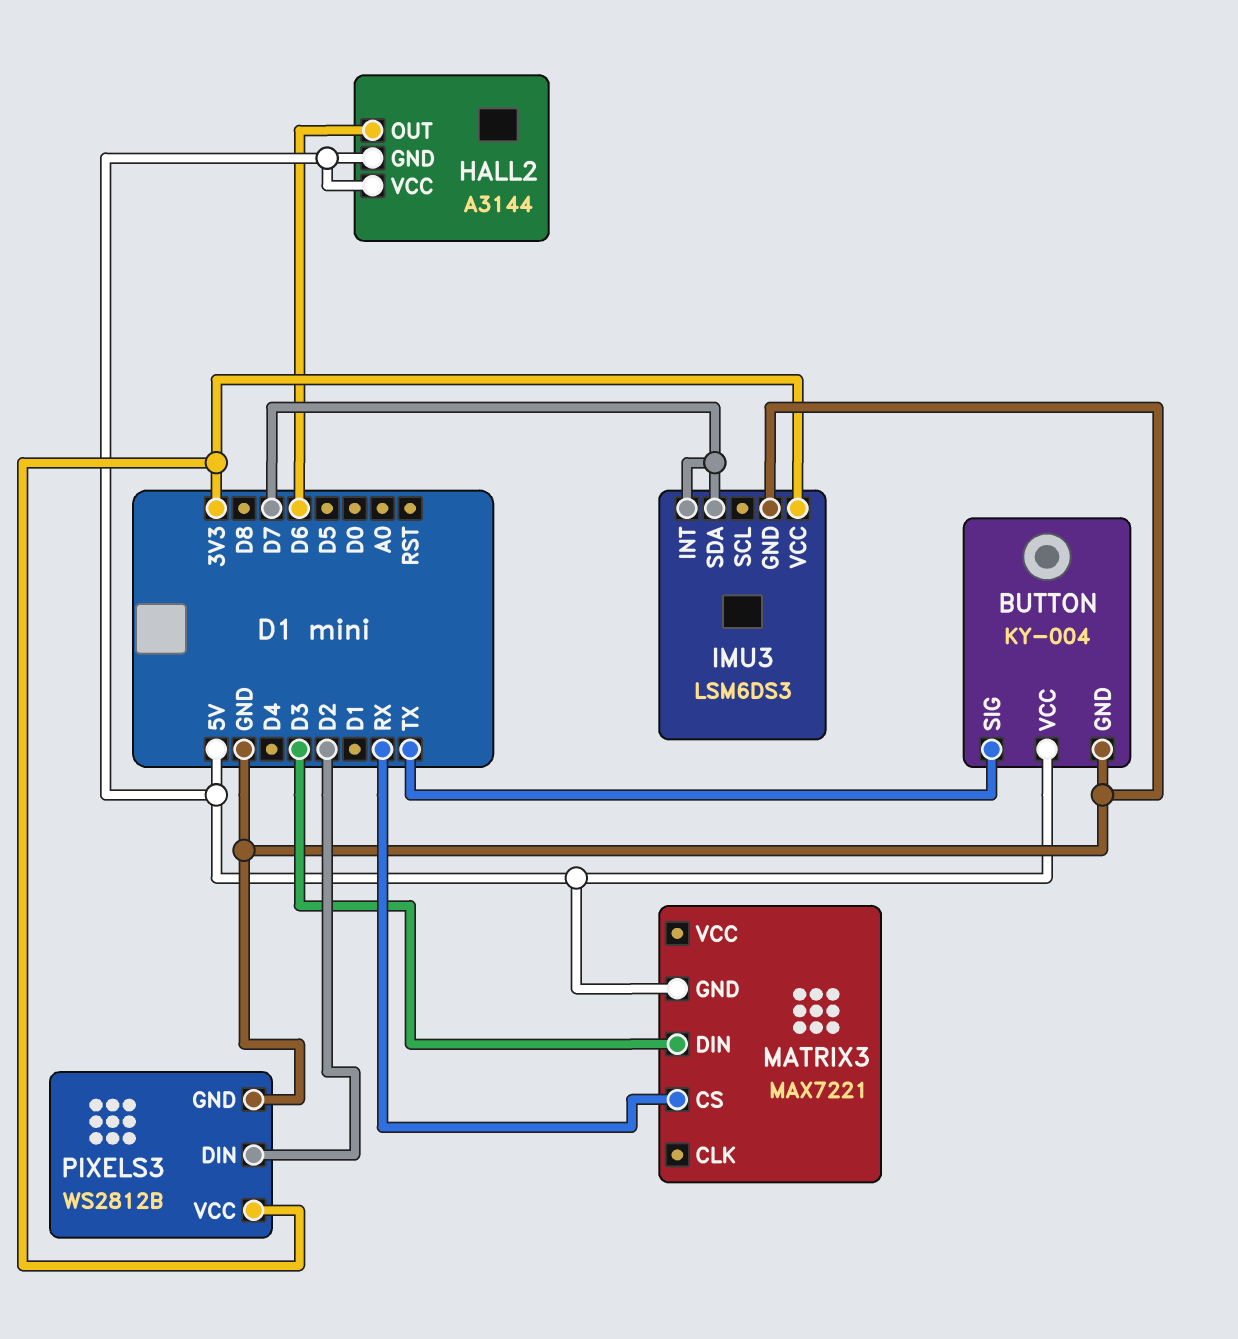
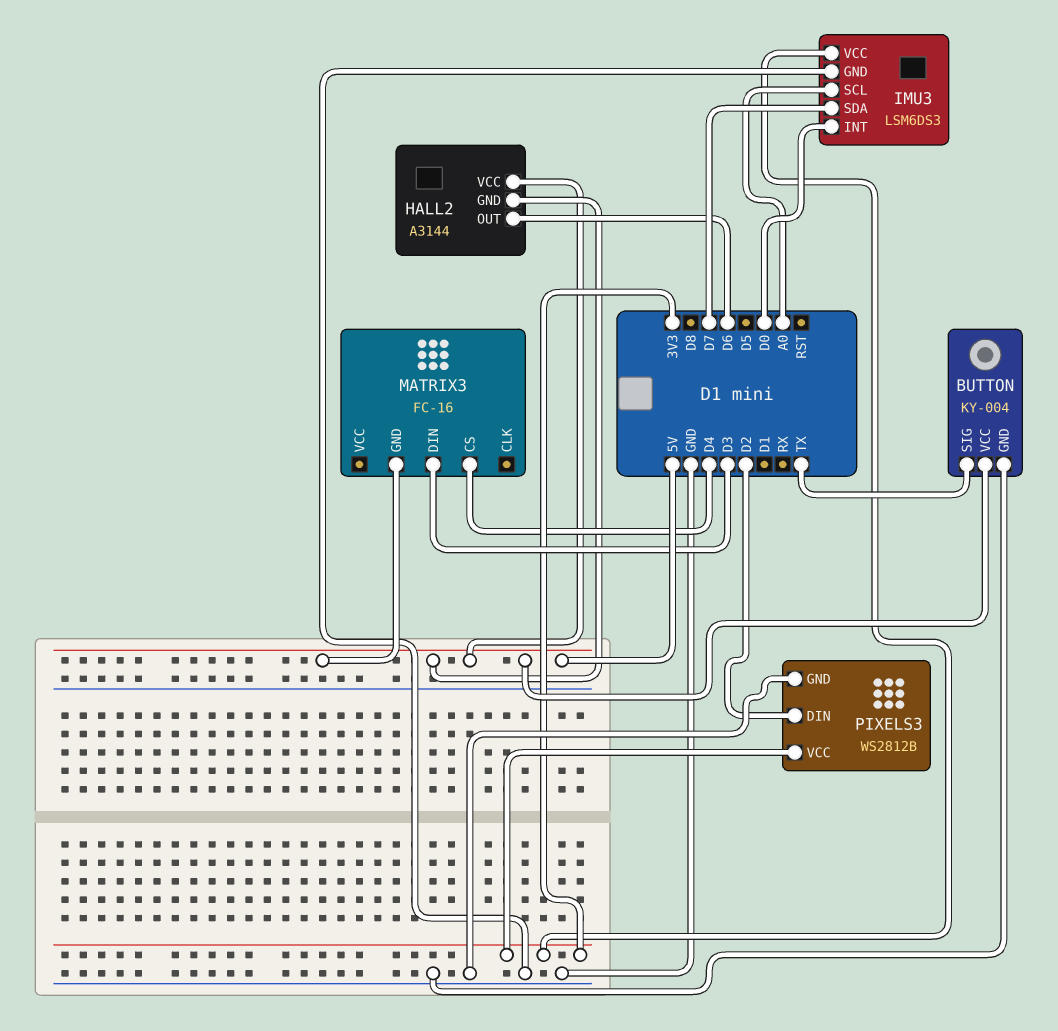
IMU3 pin INT: D7 -> D0
IMU3 pin SCL: none -> A0
MATRIX3: MAX7221 -> FC-16
MATRIX3 pin CS: RX -> D4

